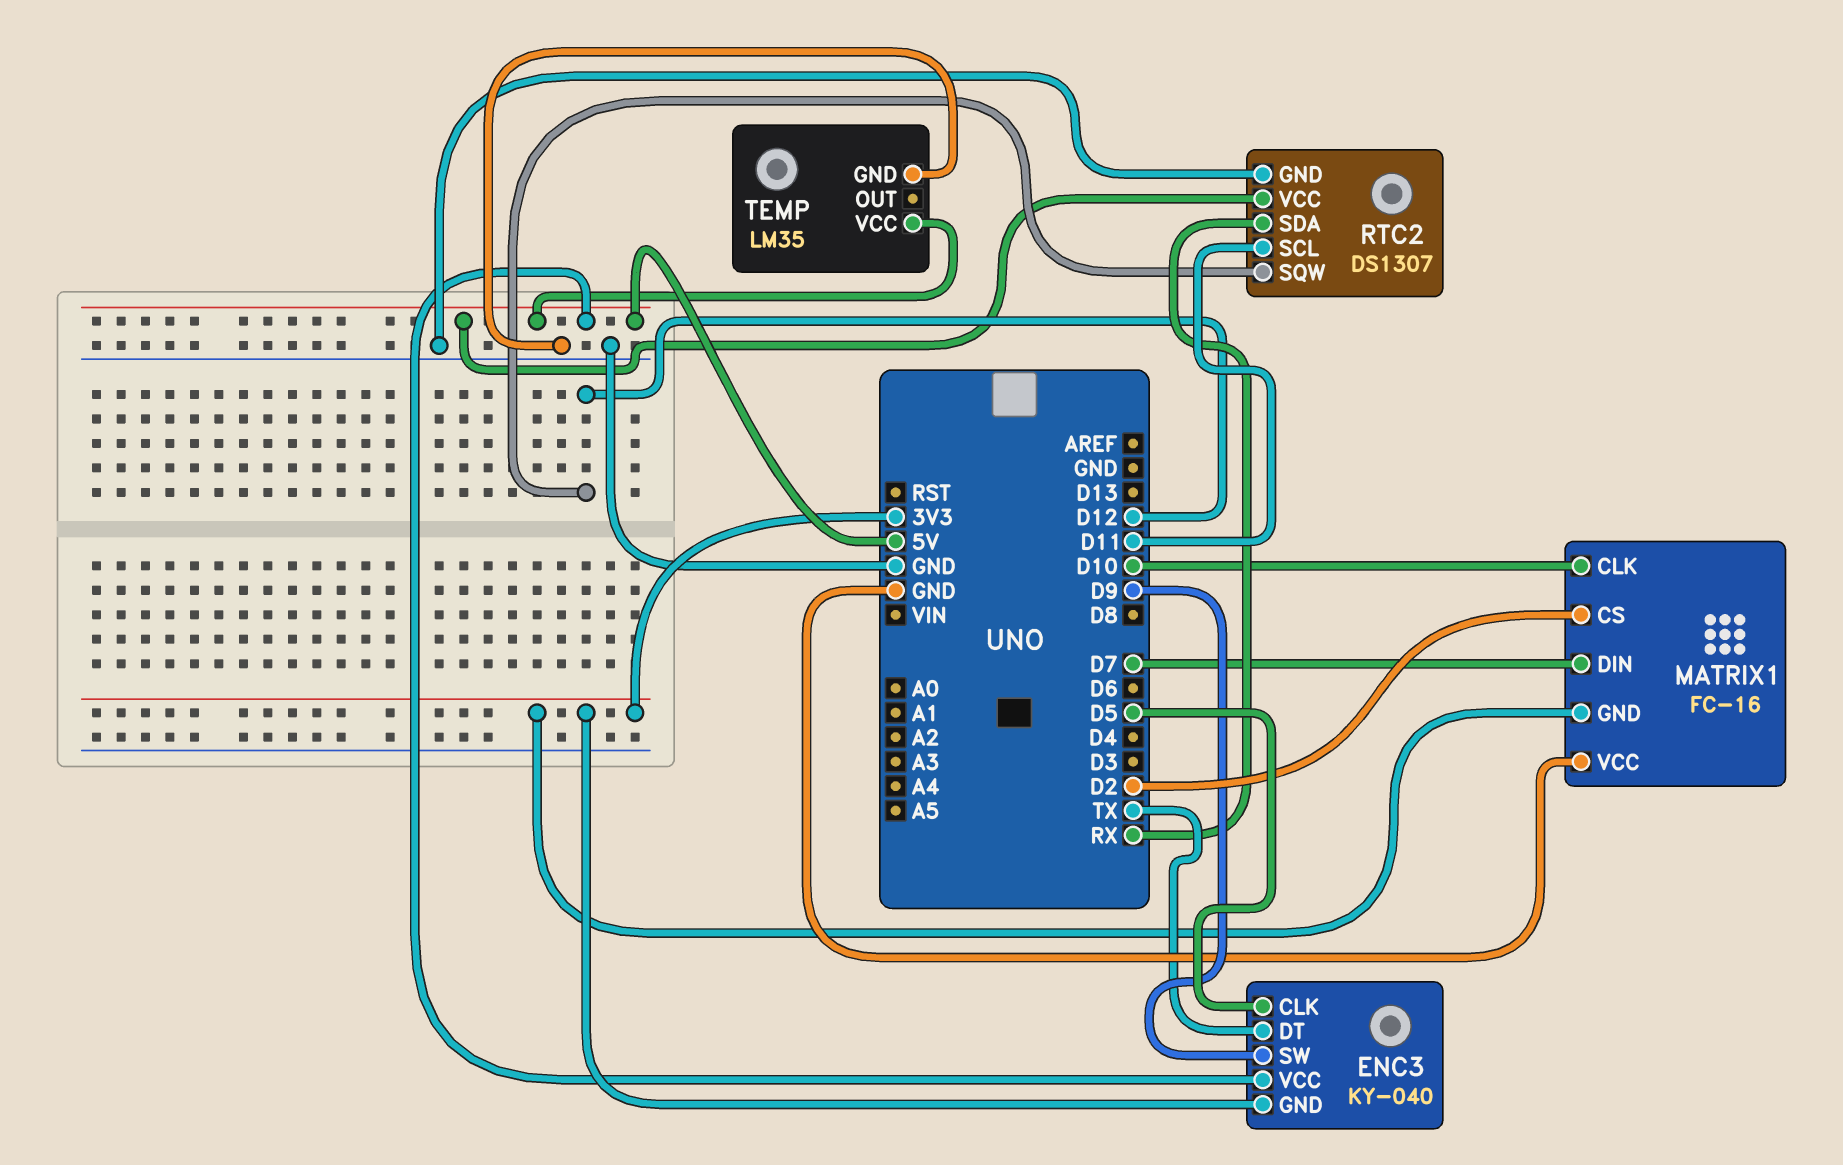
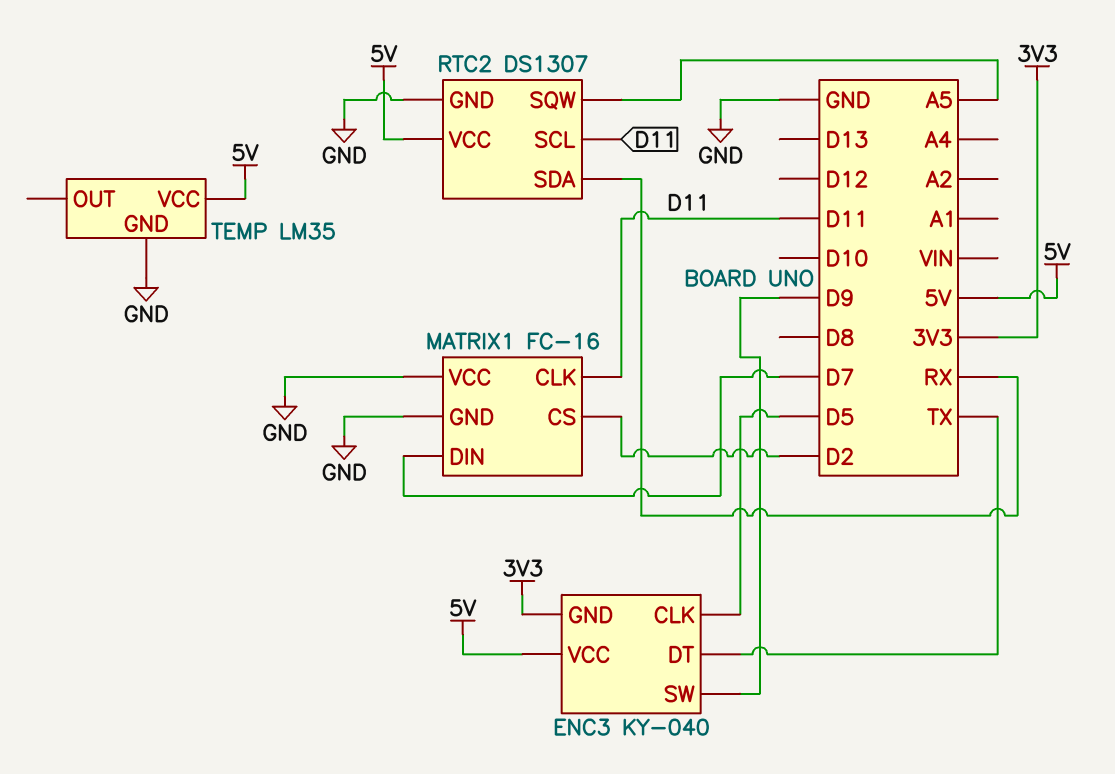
MATRIX1 pin CLK: D10 -> D11
MATRIX1 pin GND: 3V3 -> GND
RTC2 pin SQW: D12 -> A5

